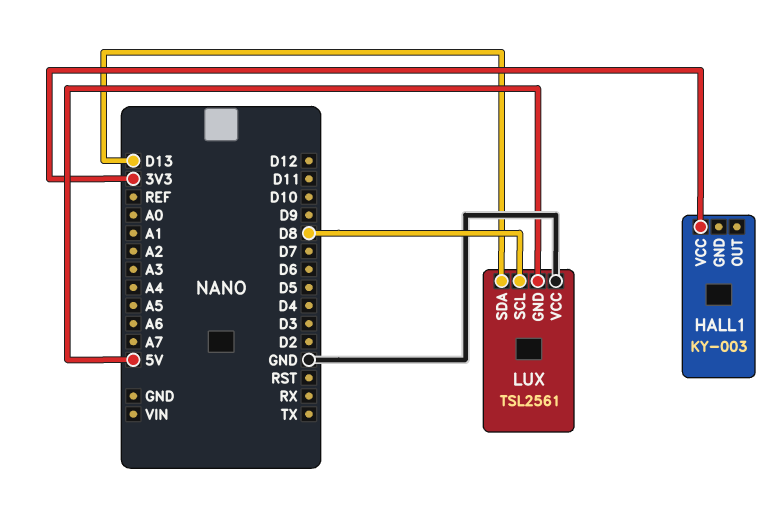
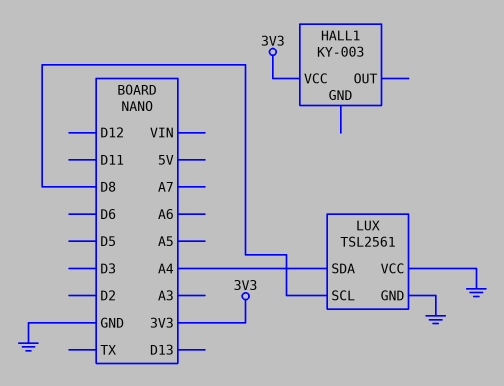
LUX pin GND: 5V -> GND
LUX pin SDA: D13 -> A4

